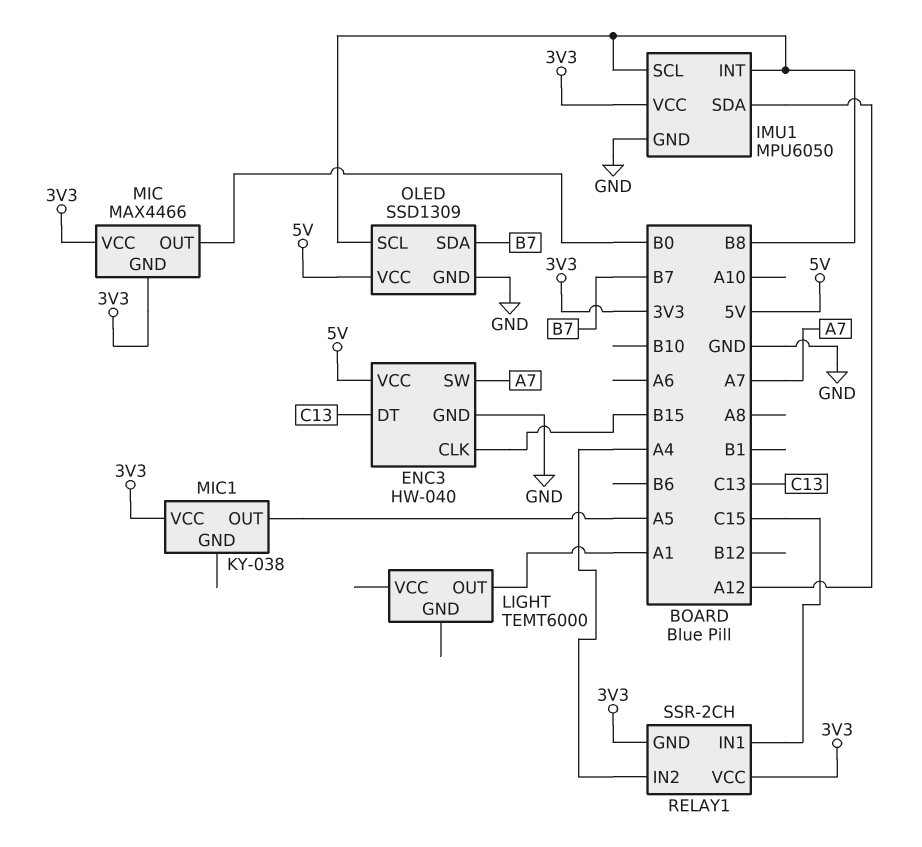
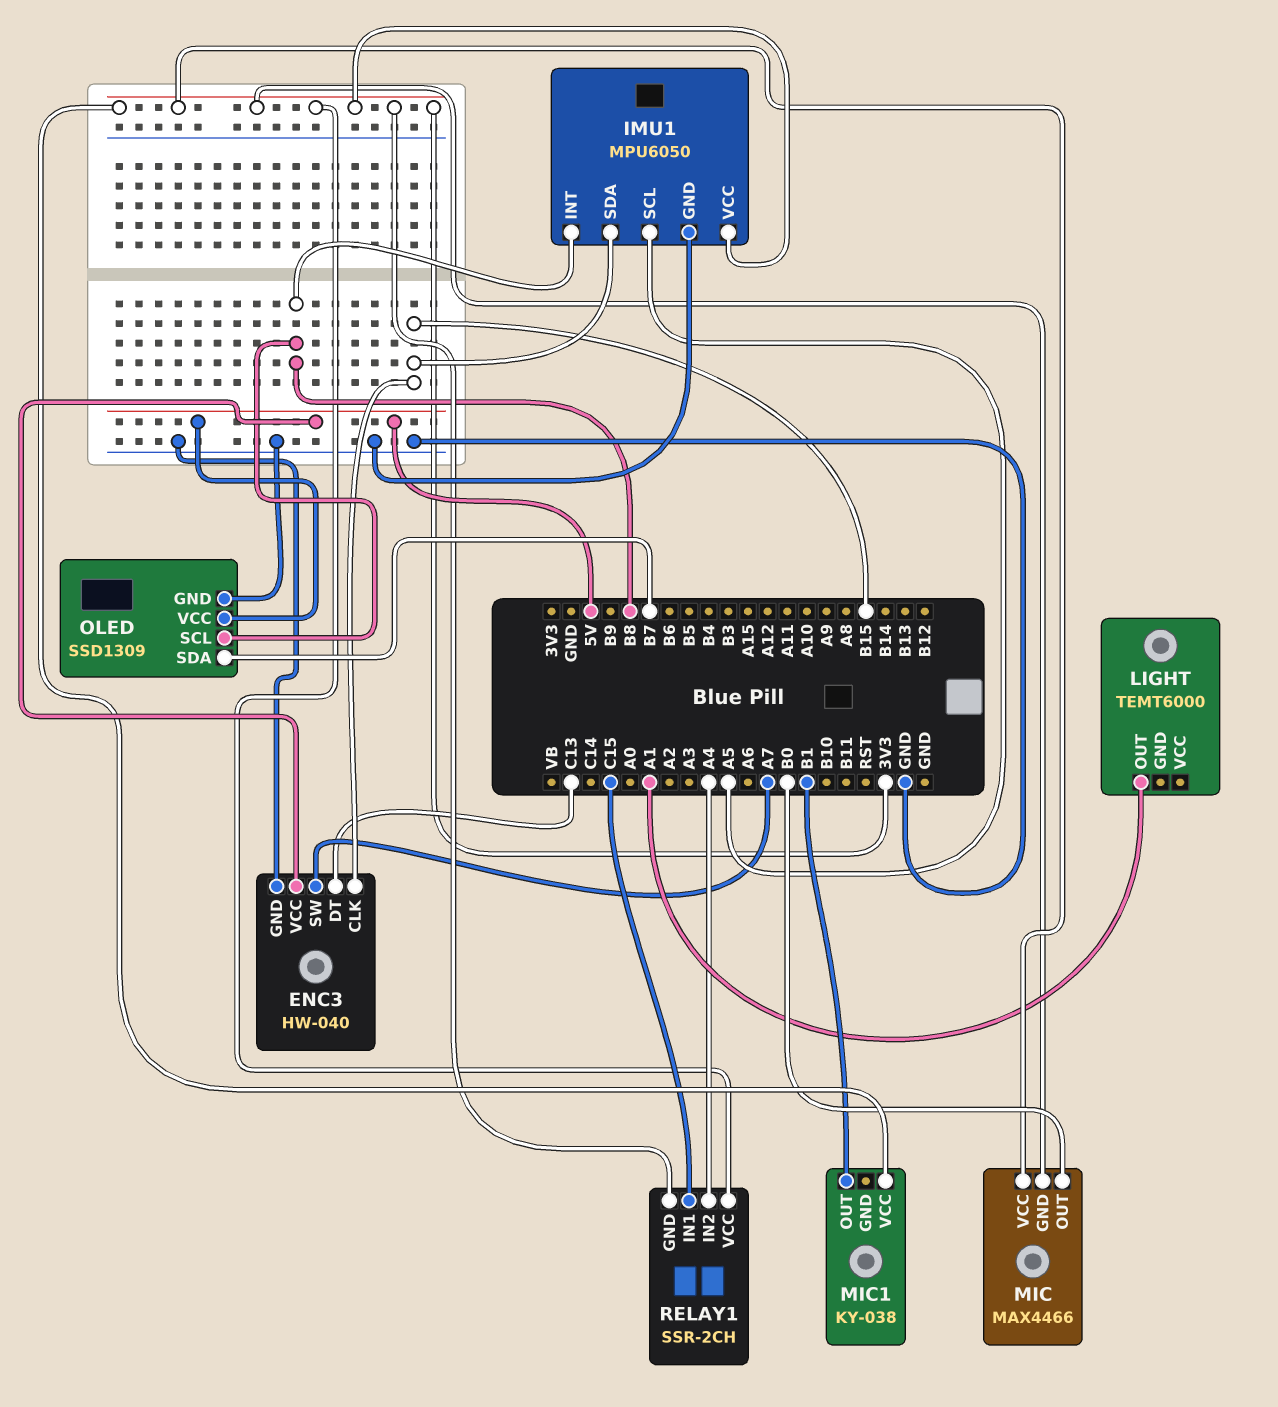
IMU1 pin SCL: B8 -> A5
IMU1 pin SDA: A12 -> B15
MIC1 pin OUT: A5 -> B1

